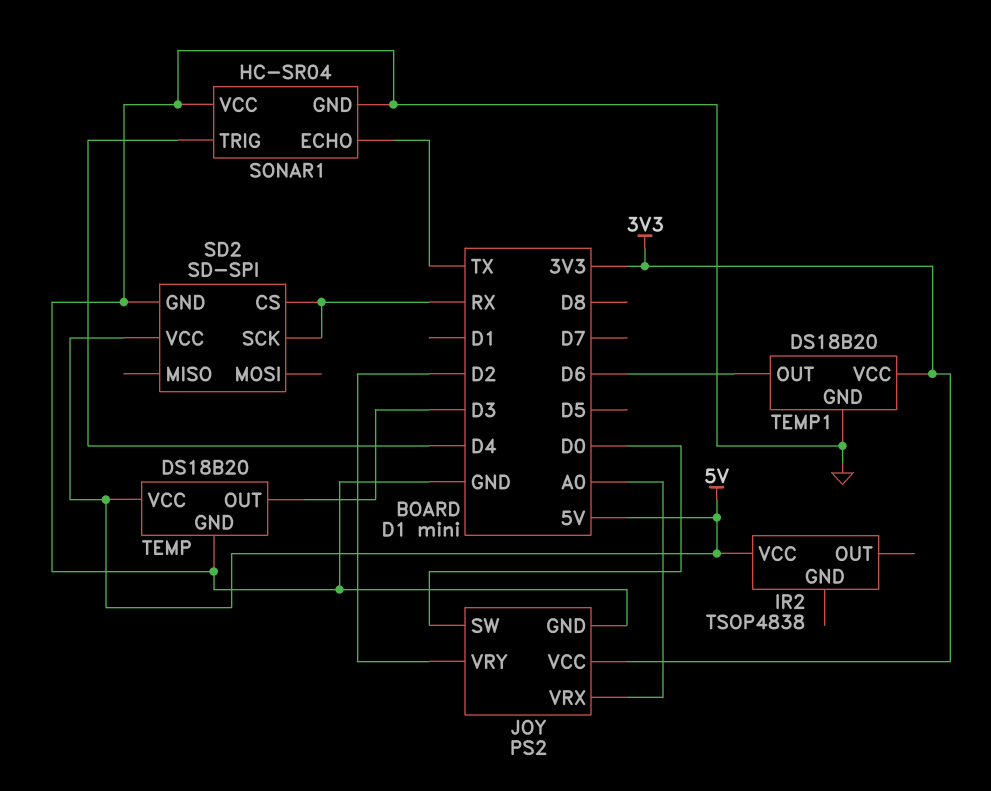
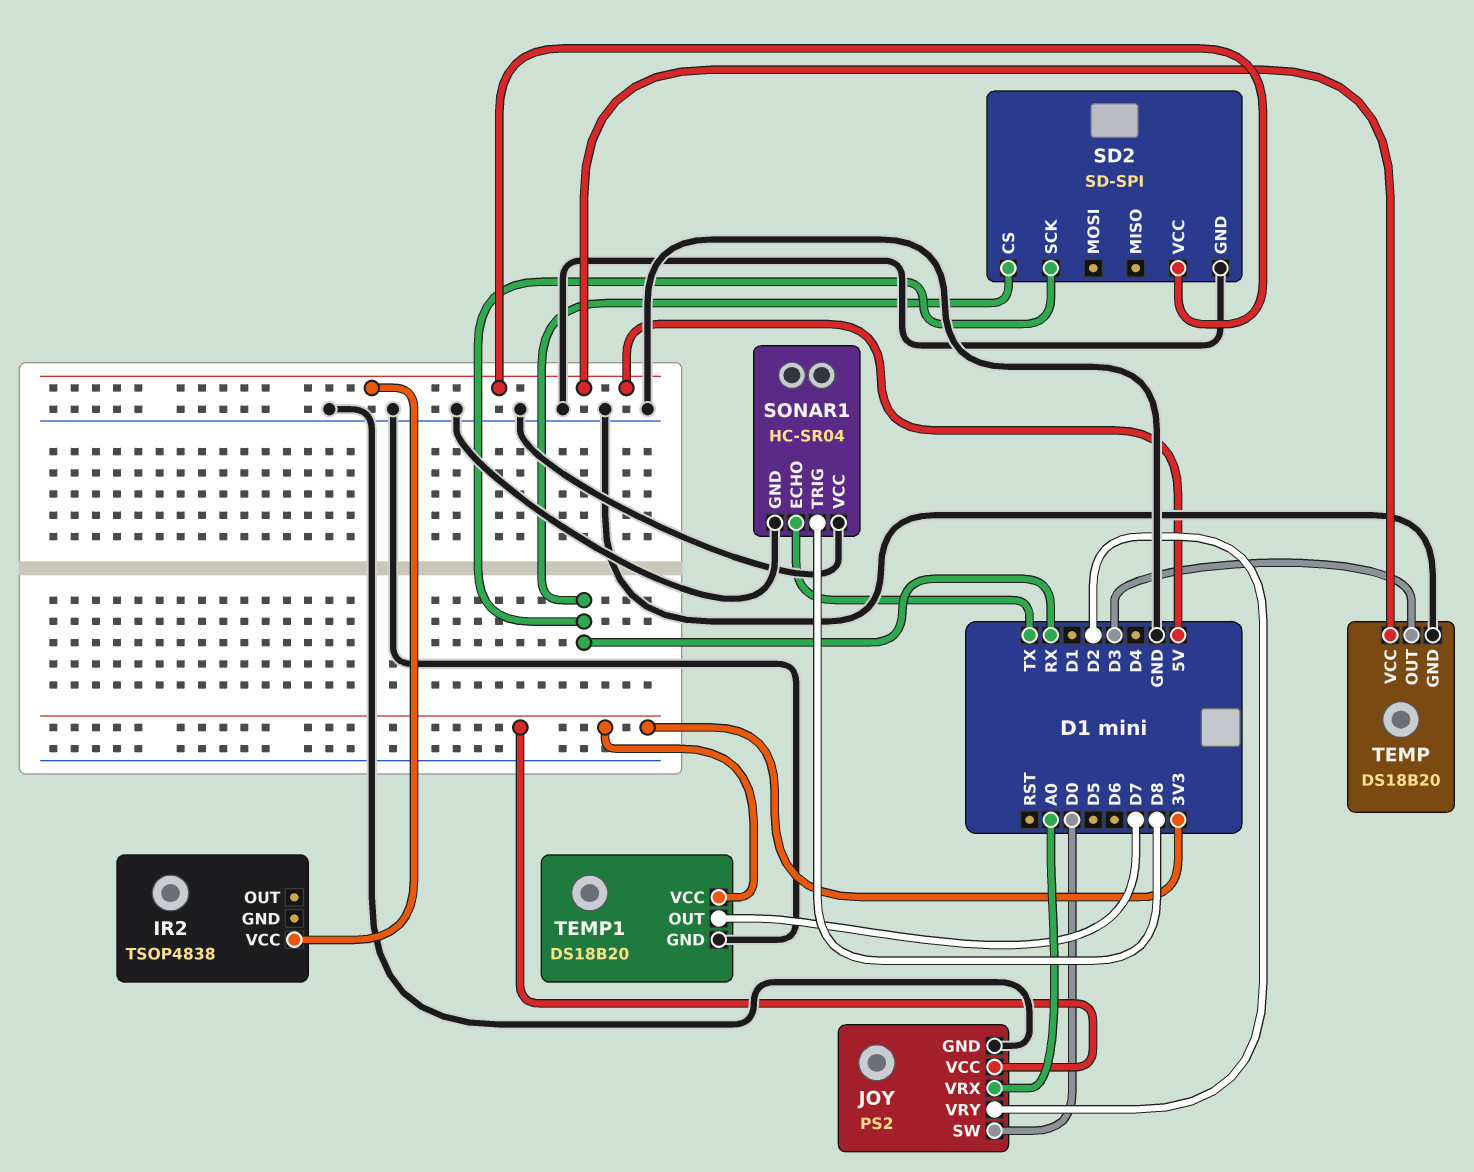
SONAR1 pin TRIG: D4 -> D8
TEMP1 pin OUT: D6 -> D7

